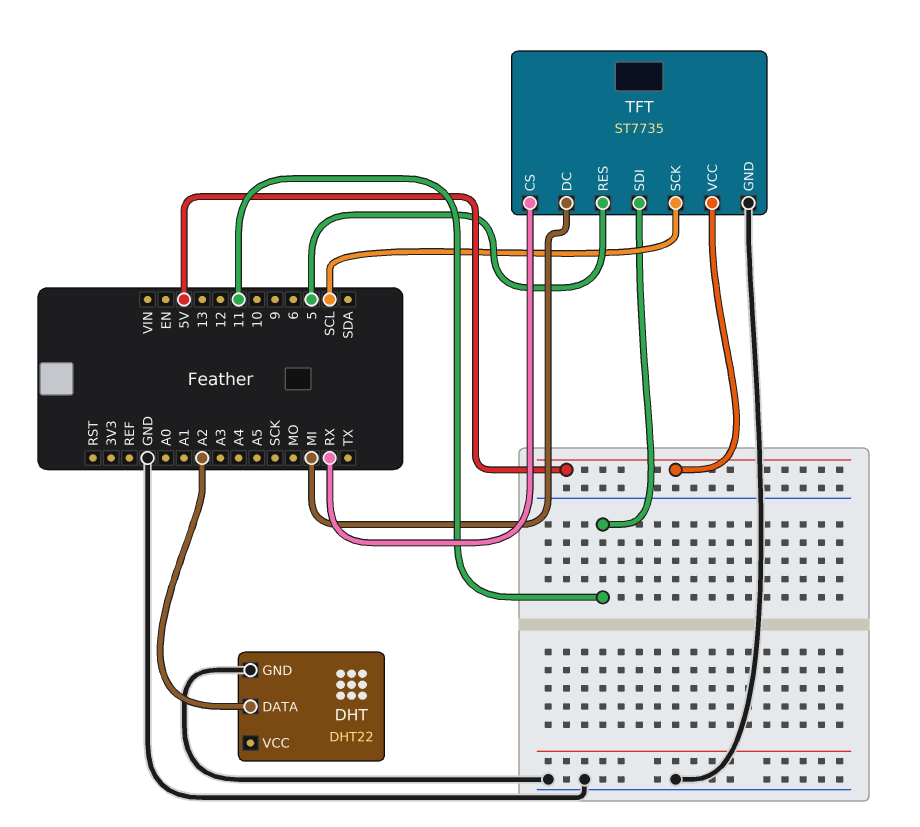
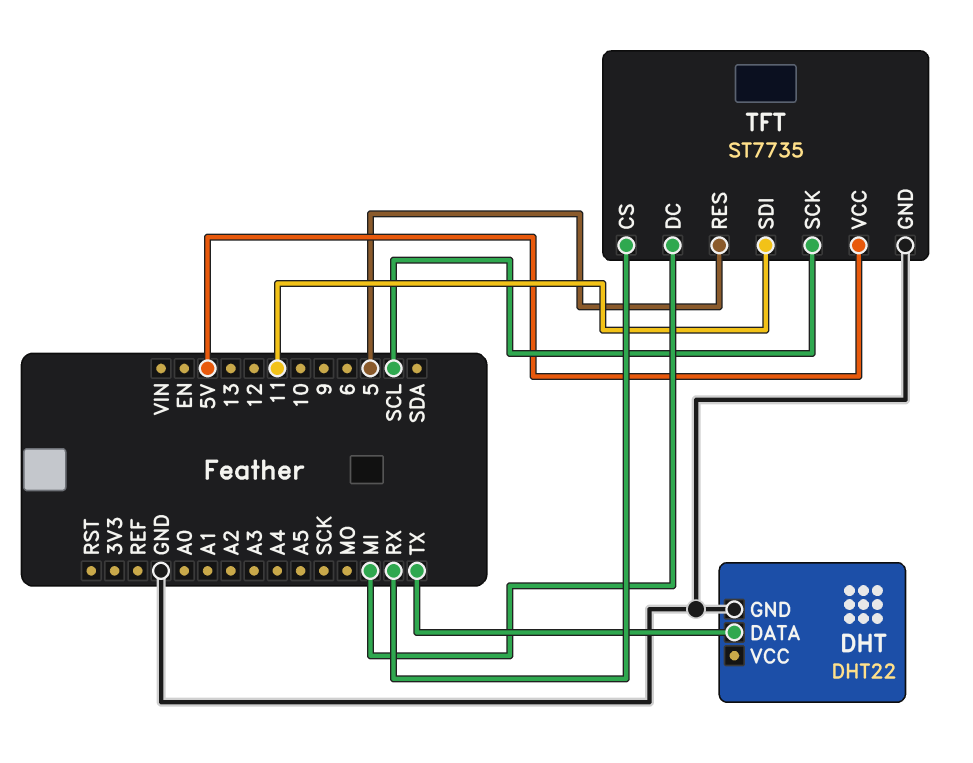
DHT pin DATA: A2 -> TX

